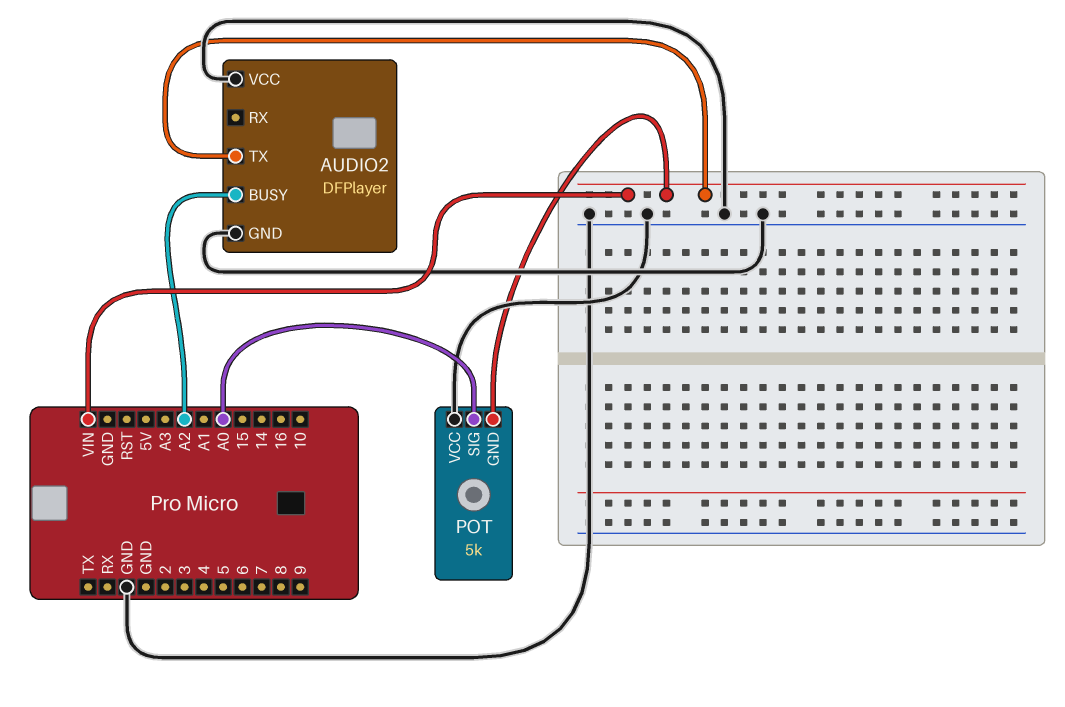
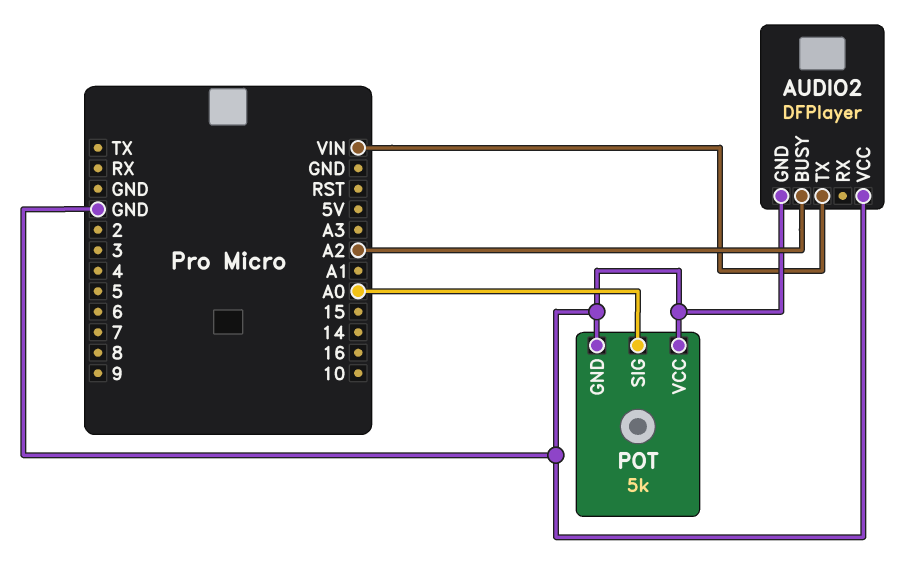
POT pin GND: VIN -> GND

